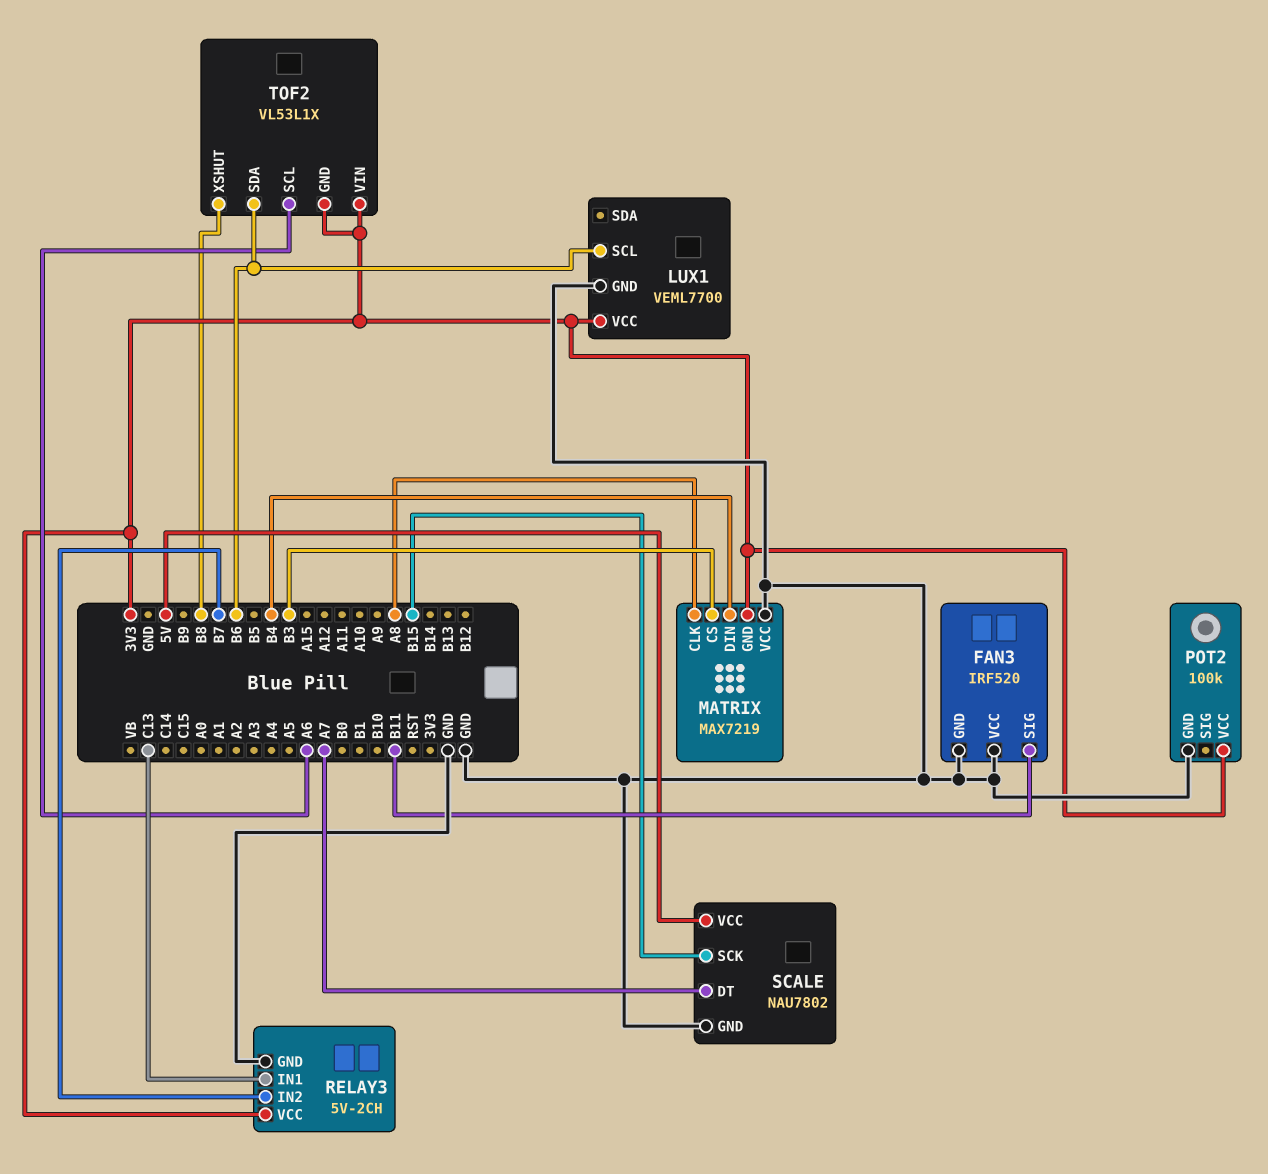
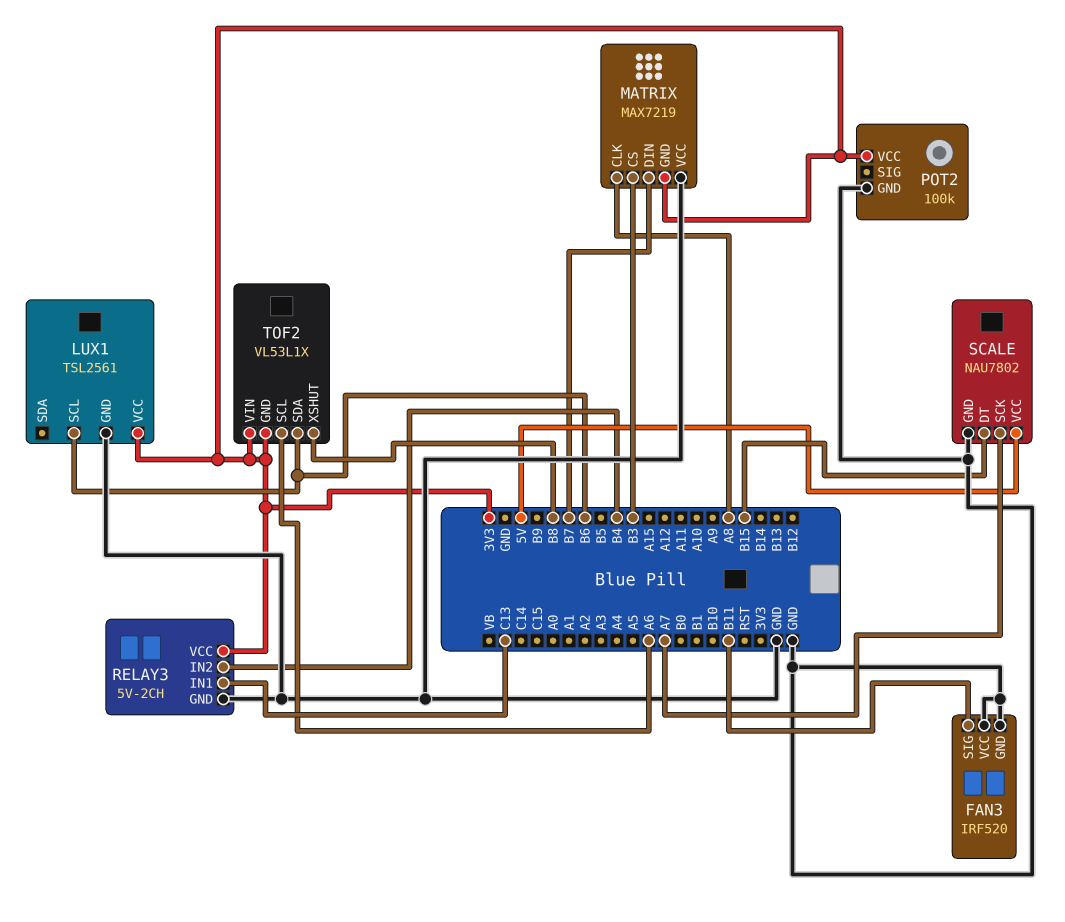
LUX1: VEML7700 -> TSL2561
MATRIX pin DIN: B4 -> B7
RELAY3 pin IN2: B7 -> B4
SCALE pin DT: A7 -> B15
SCALE pin SCK: B15 -> A7

